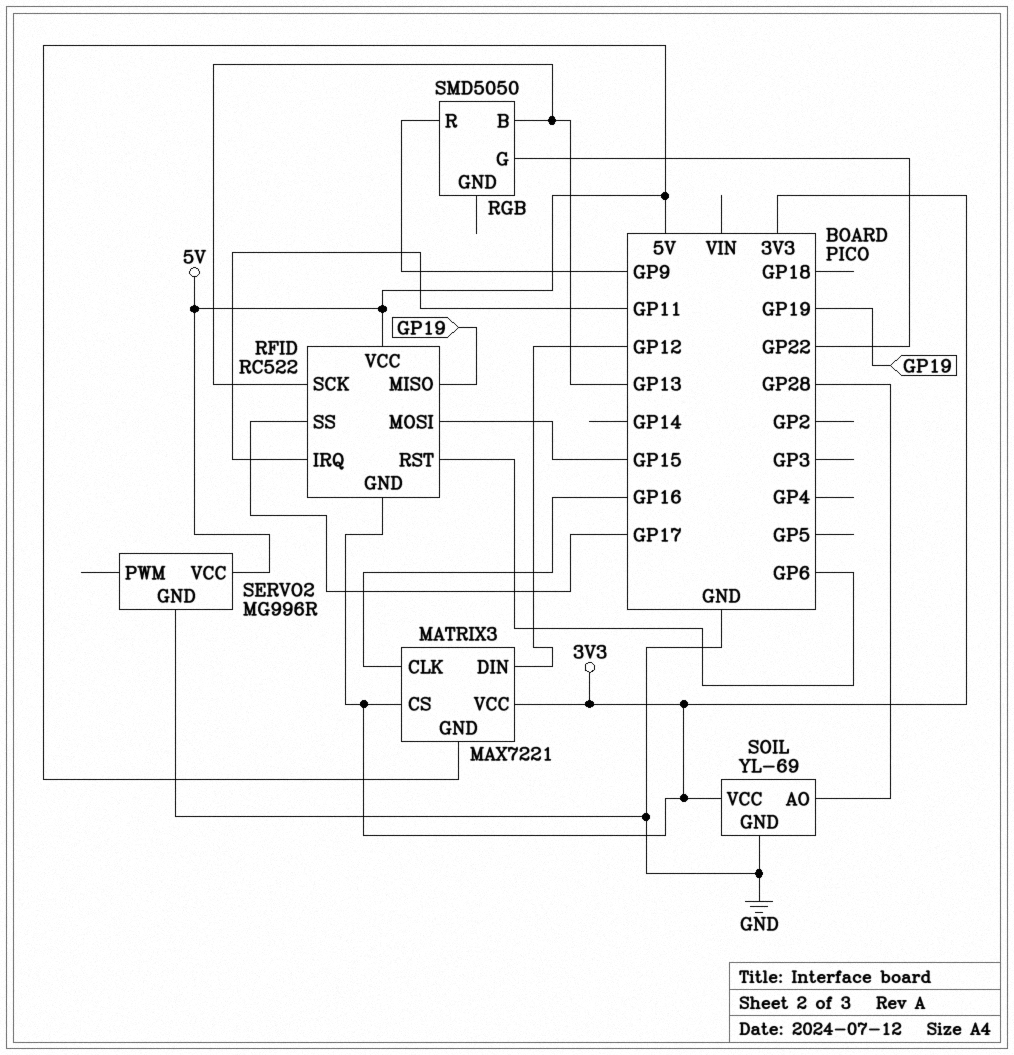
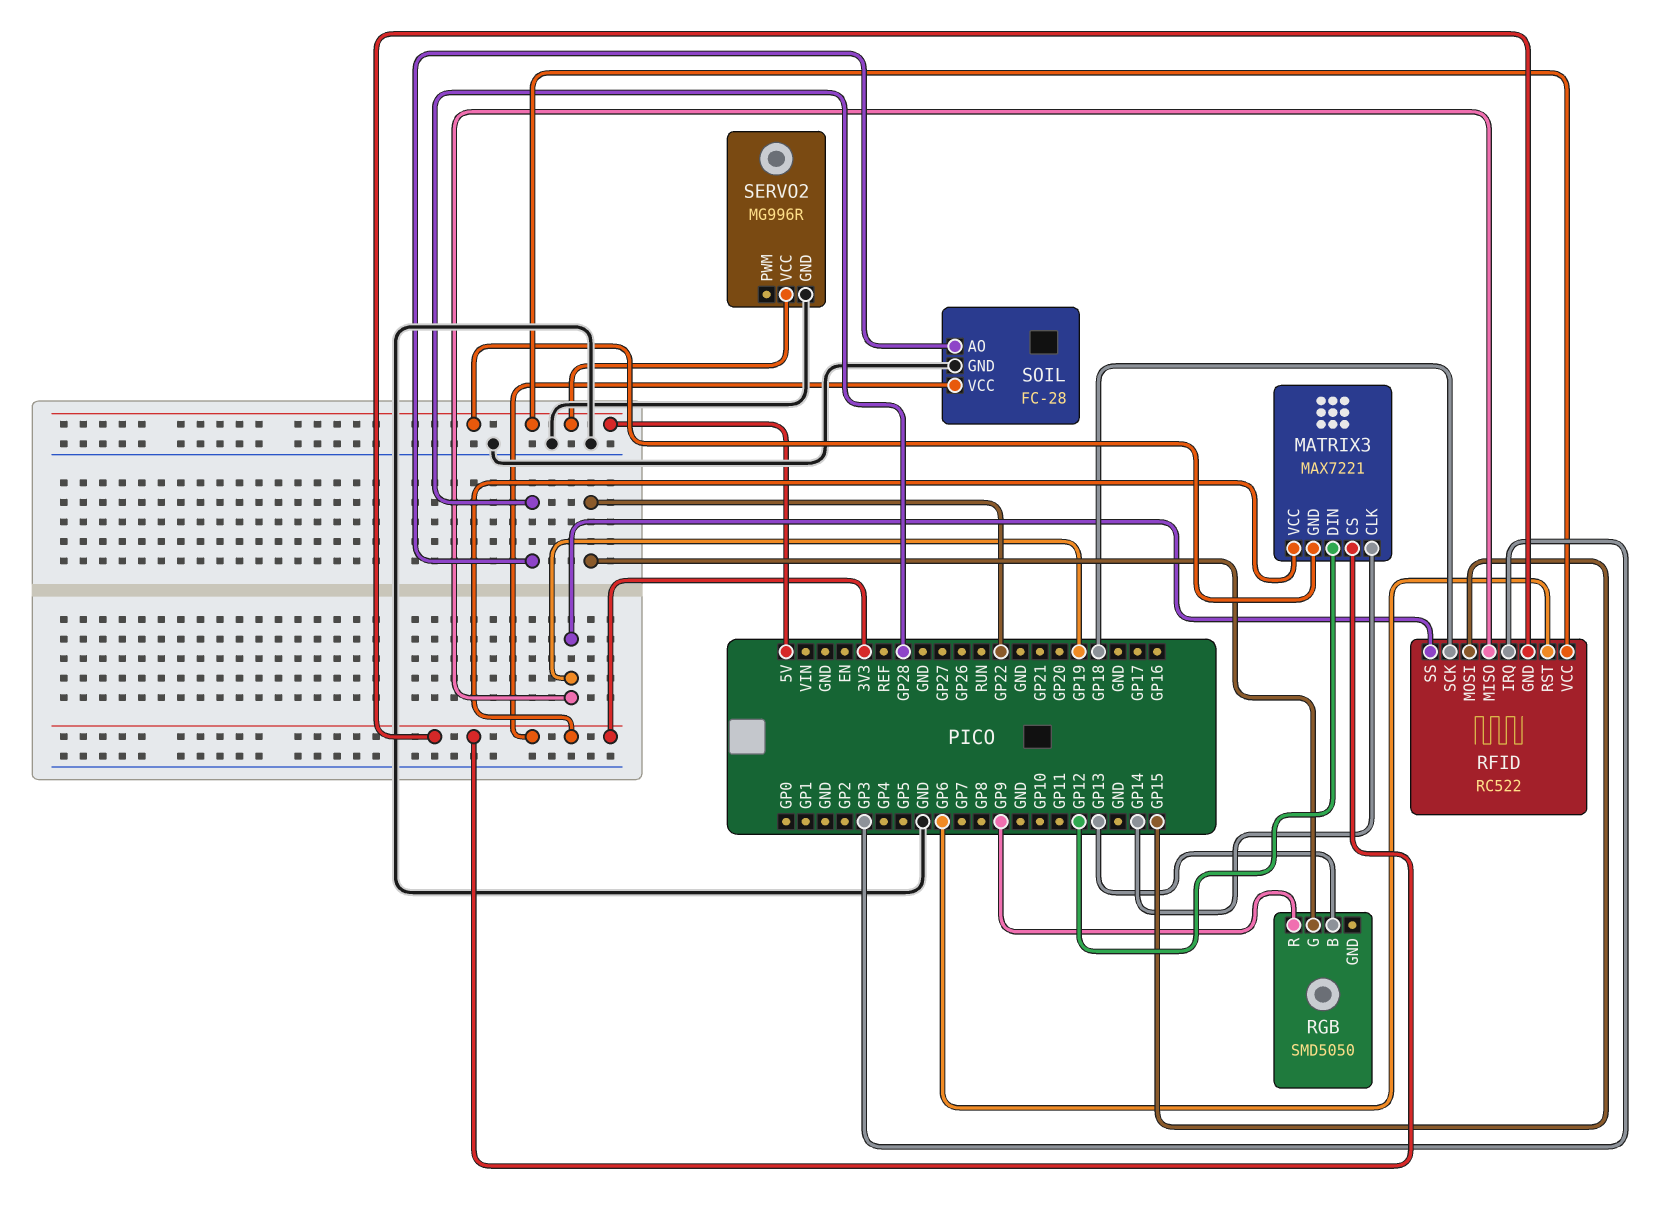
MATRIX3 pin CLK: GP16 -> GP14
RFID pin IRQ: GP11 -> GP3
RFID pin SCK: GP13 -> GP18
RFID pin SS: GP17 -> GP19
SOIL: YL-69 -> FC-28

